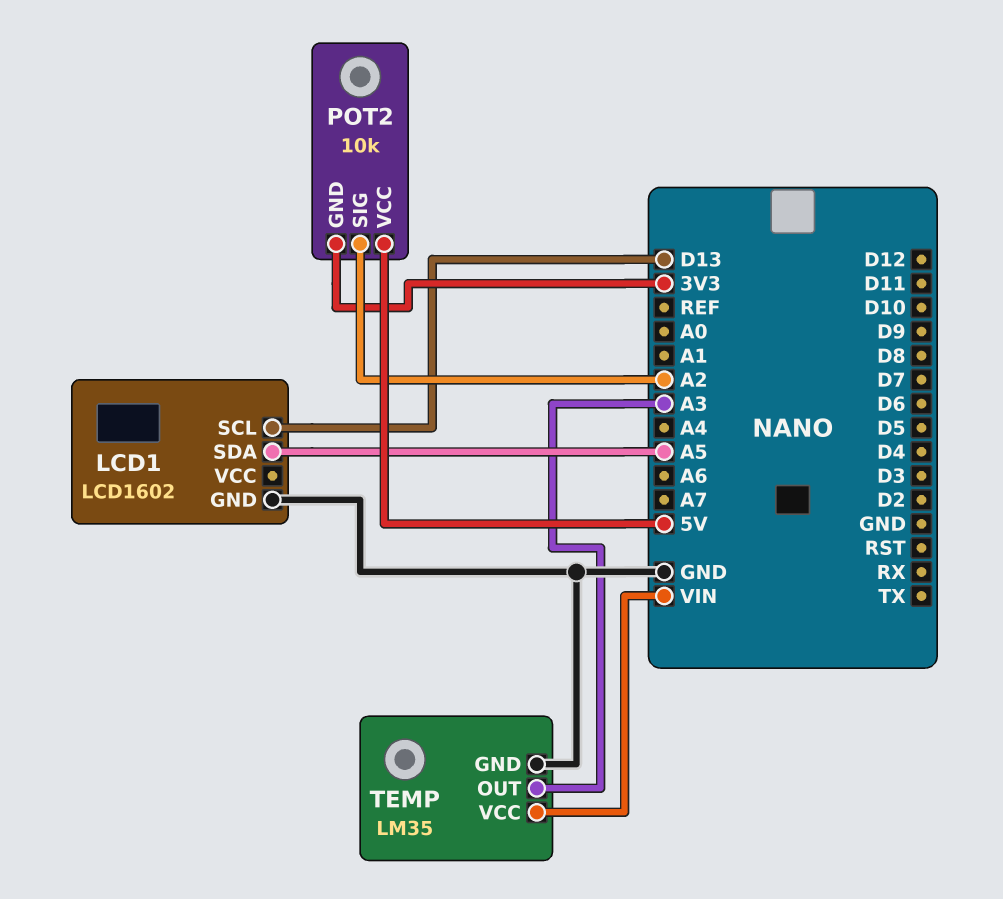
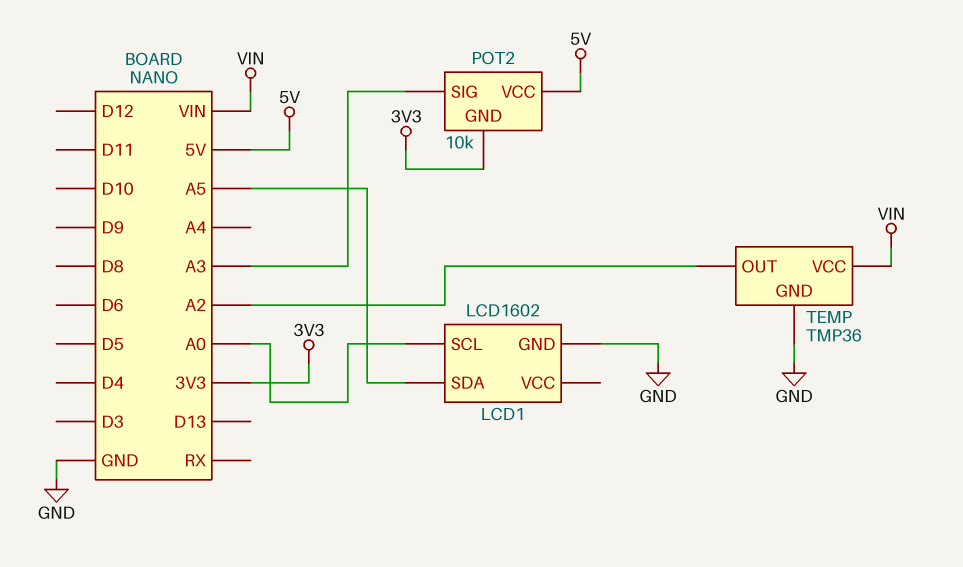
LCD1 pin SCL: D13 -> A0
POT2 pin SIG: A2 -> A3
TEMP: LM35 -> TMP36
TEMP pin OUT: A3 -> A2

